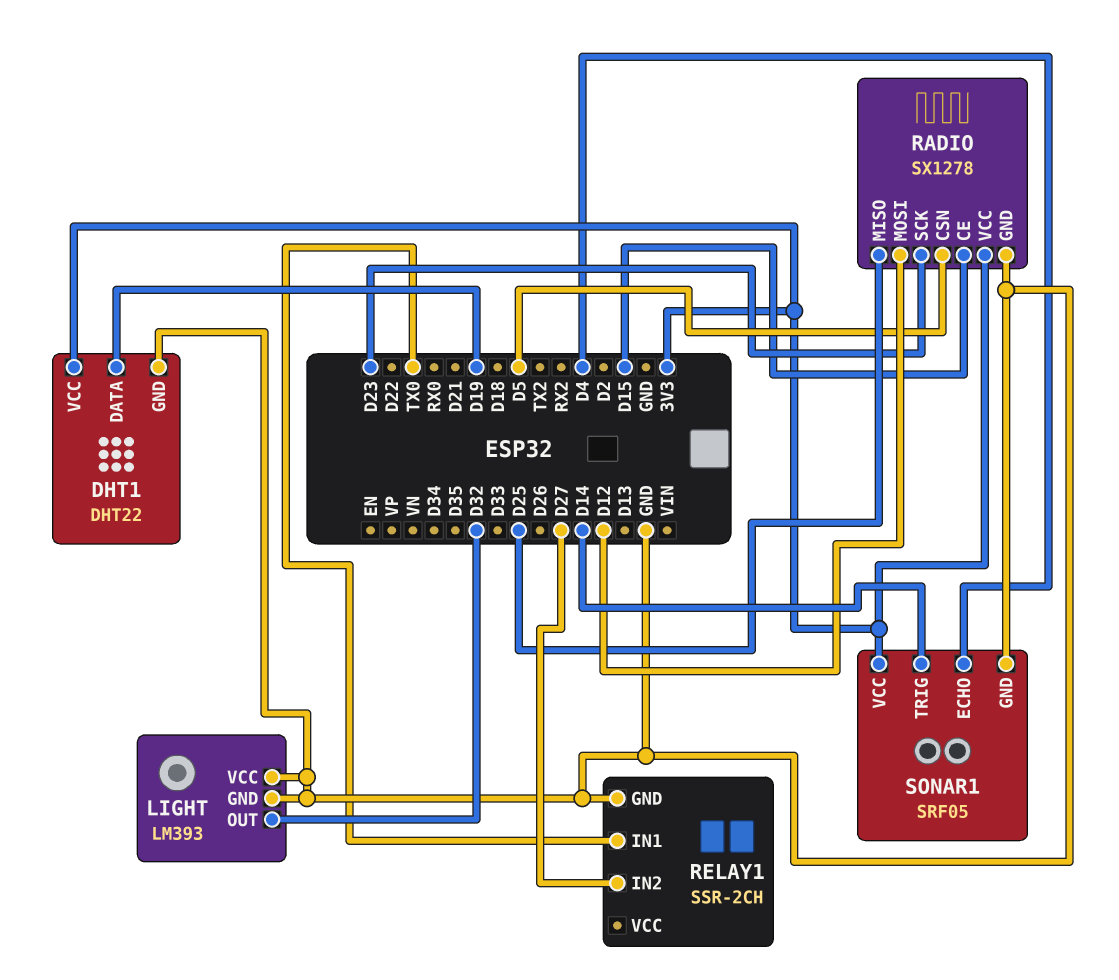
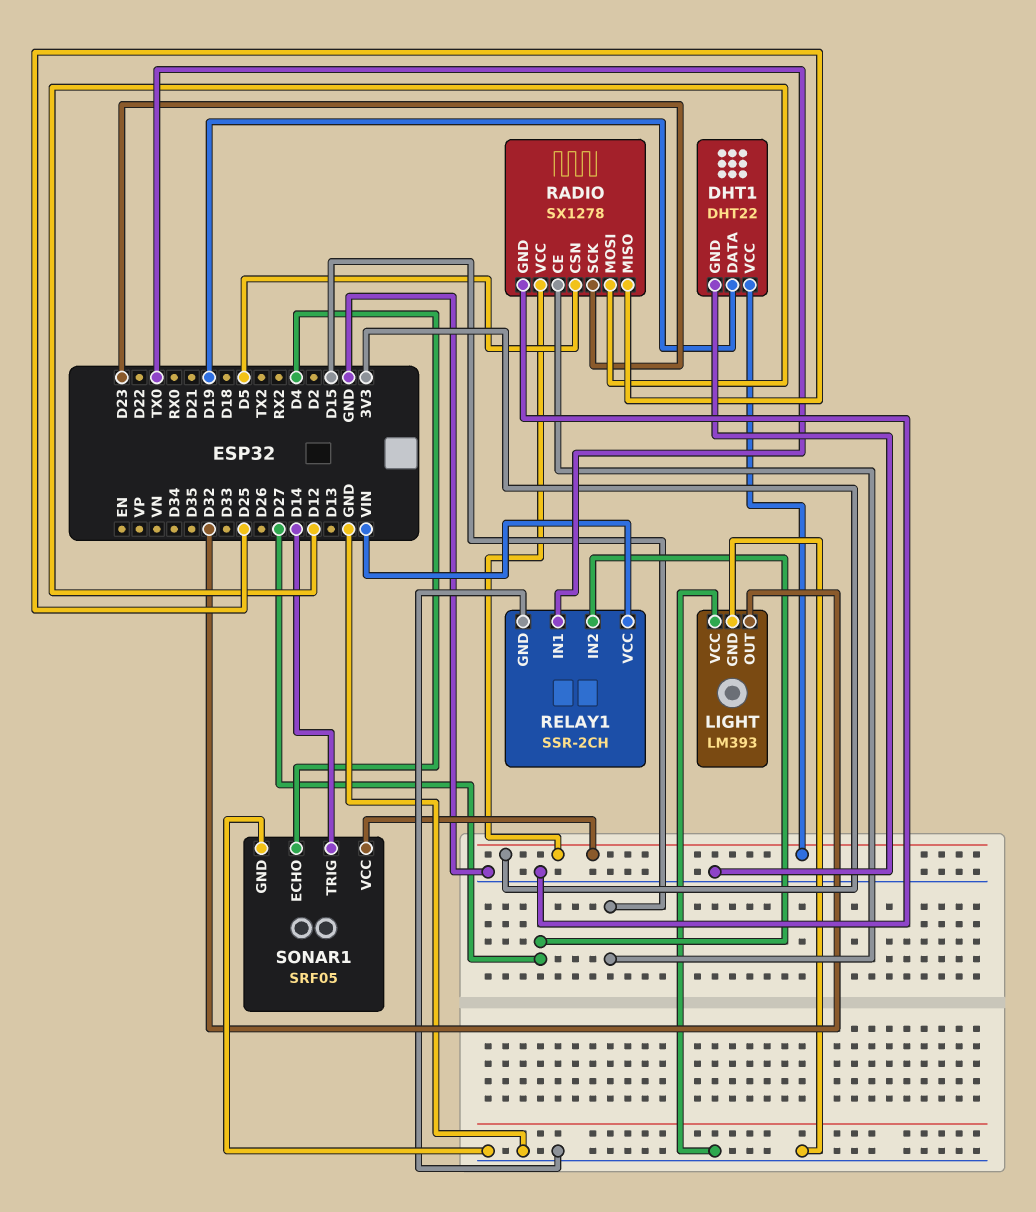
RELAY1 pin VCC: none -> VIN

